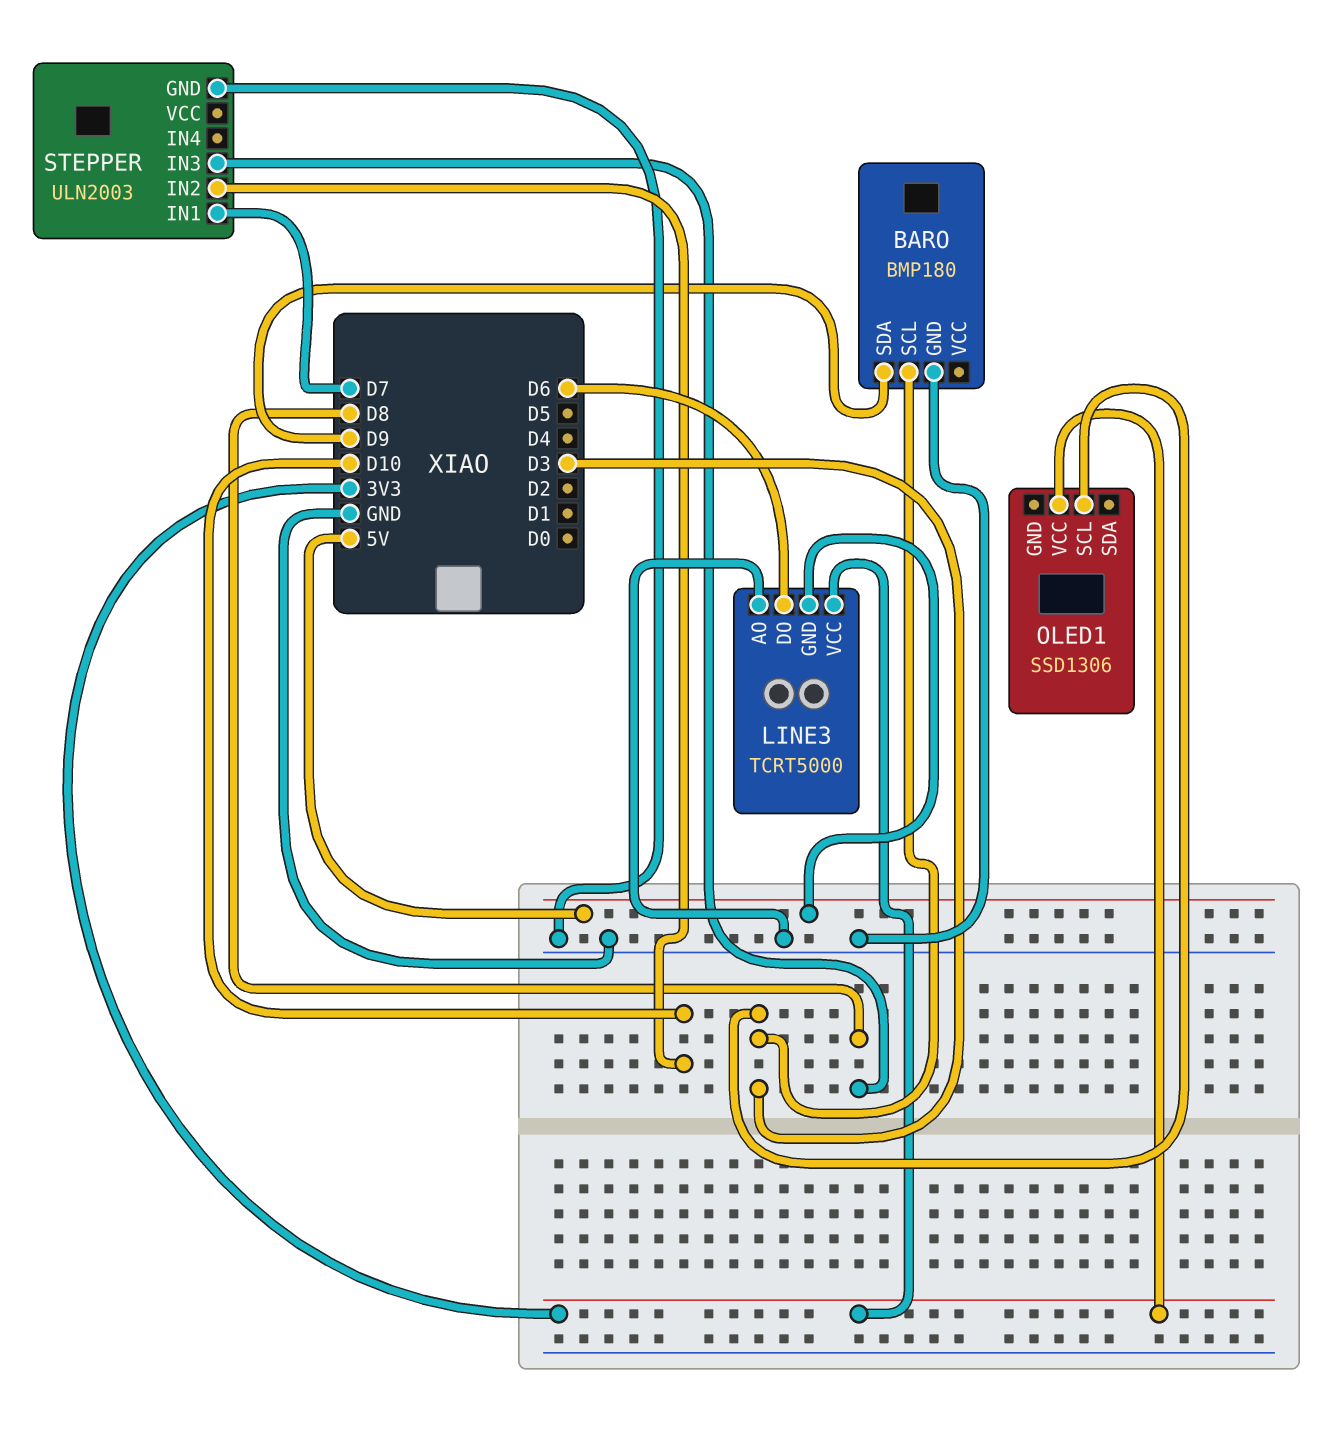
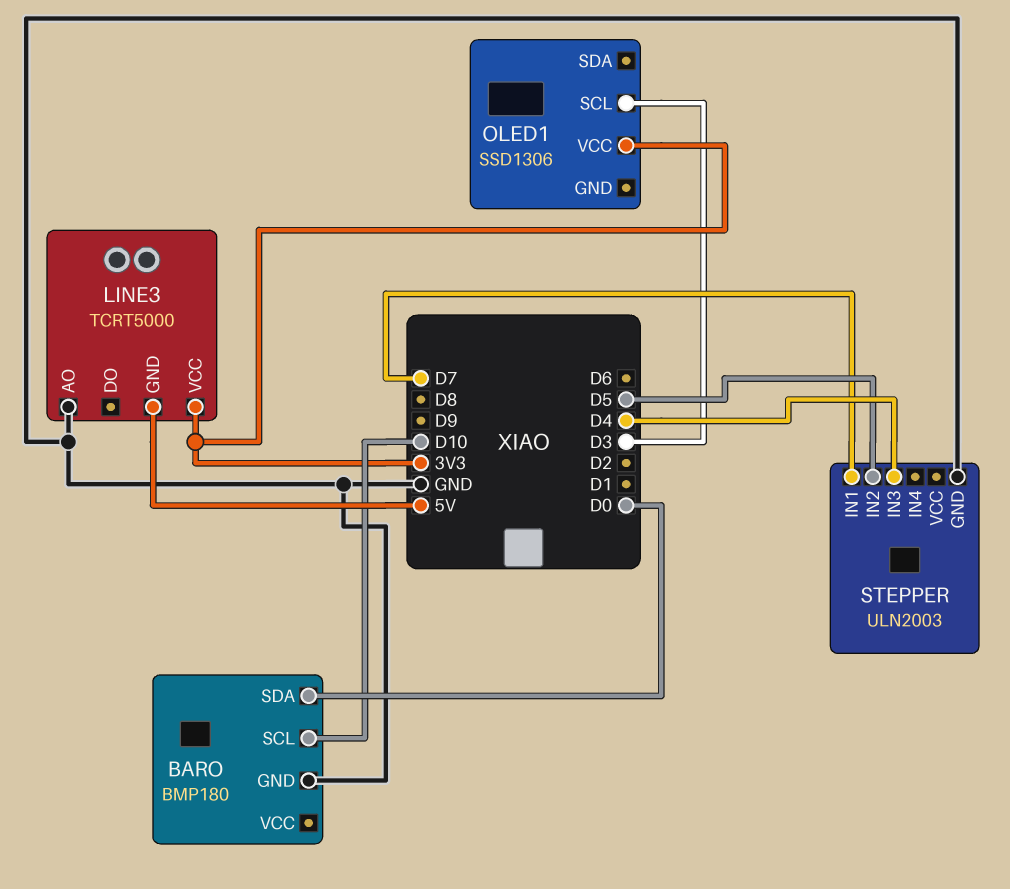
BARO pin SCL: D3 -> D10
BARO pin SDA: D9 -> D0
LINE3 pin DO: D6 -> none
STEPPER pin IN2: D10 -> D5
STEPPER pin IN3: D8 -> D4

